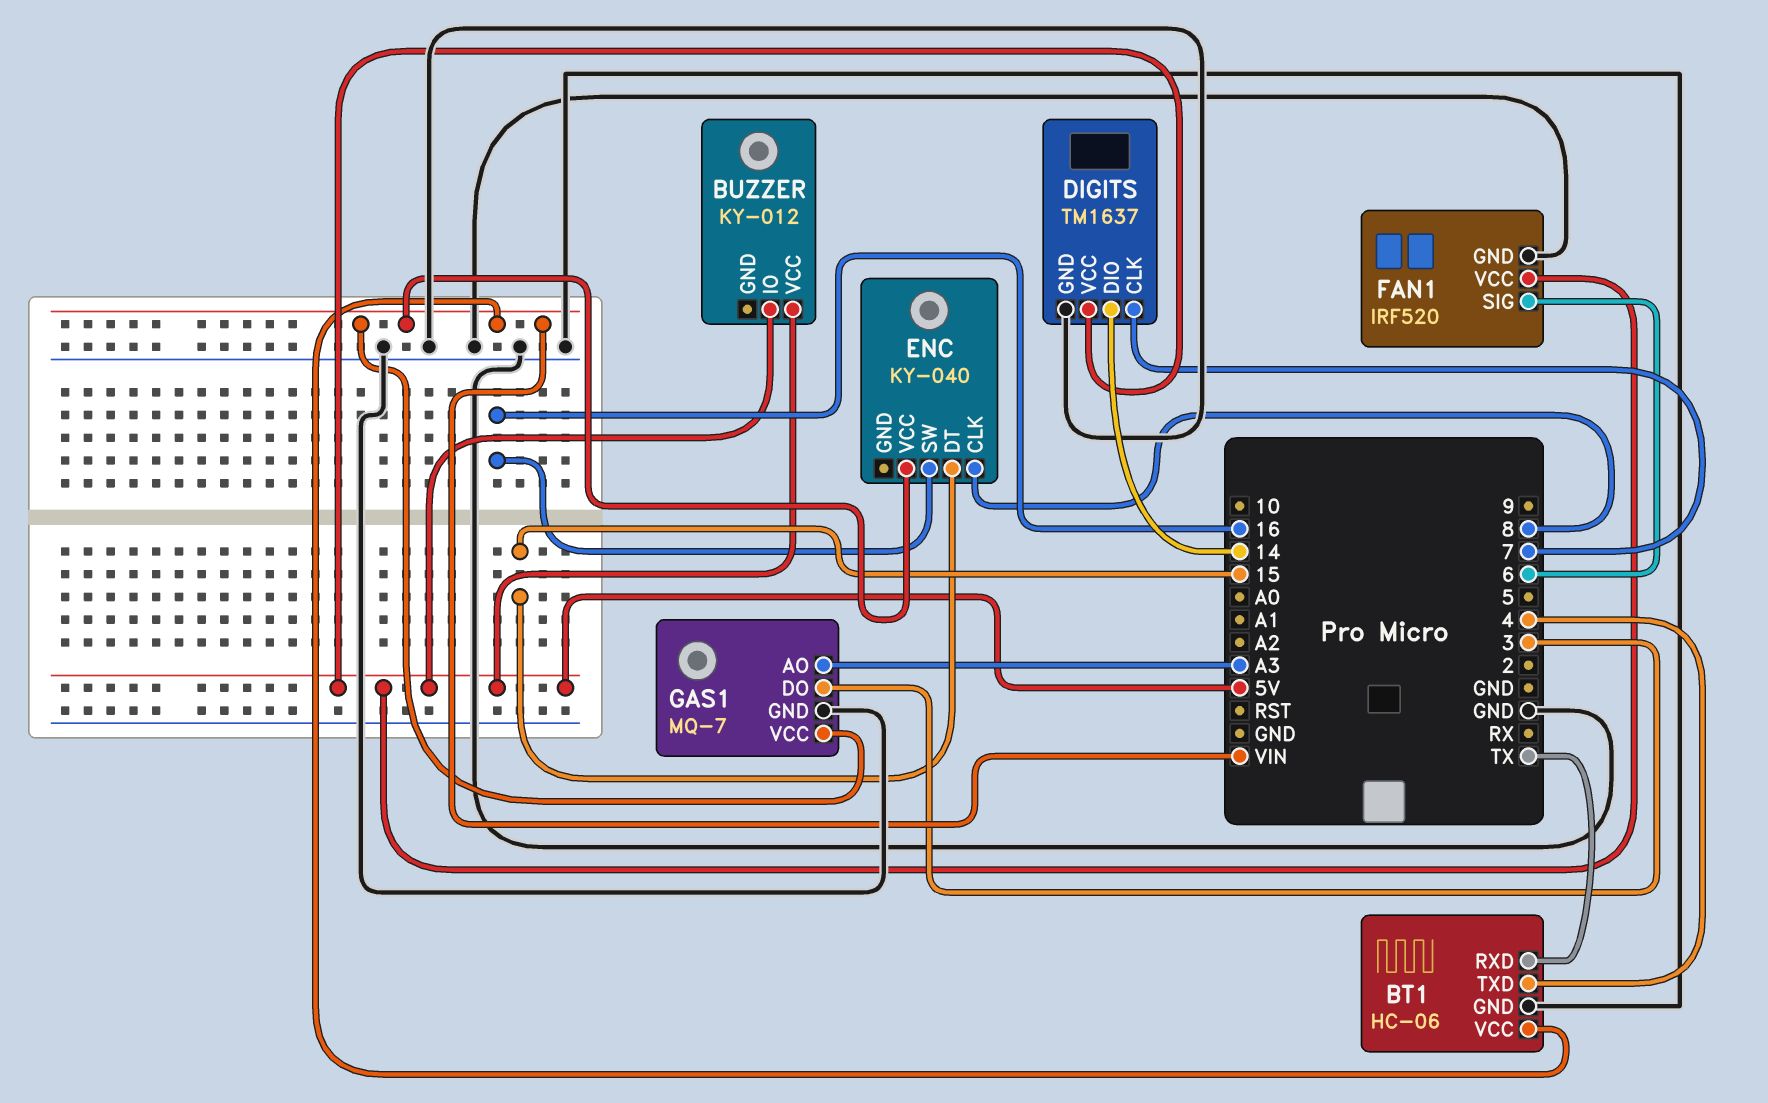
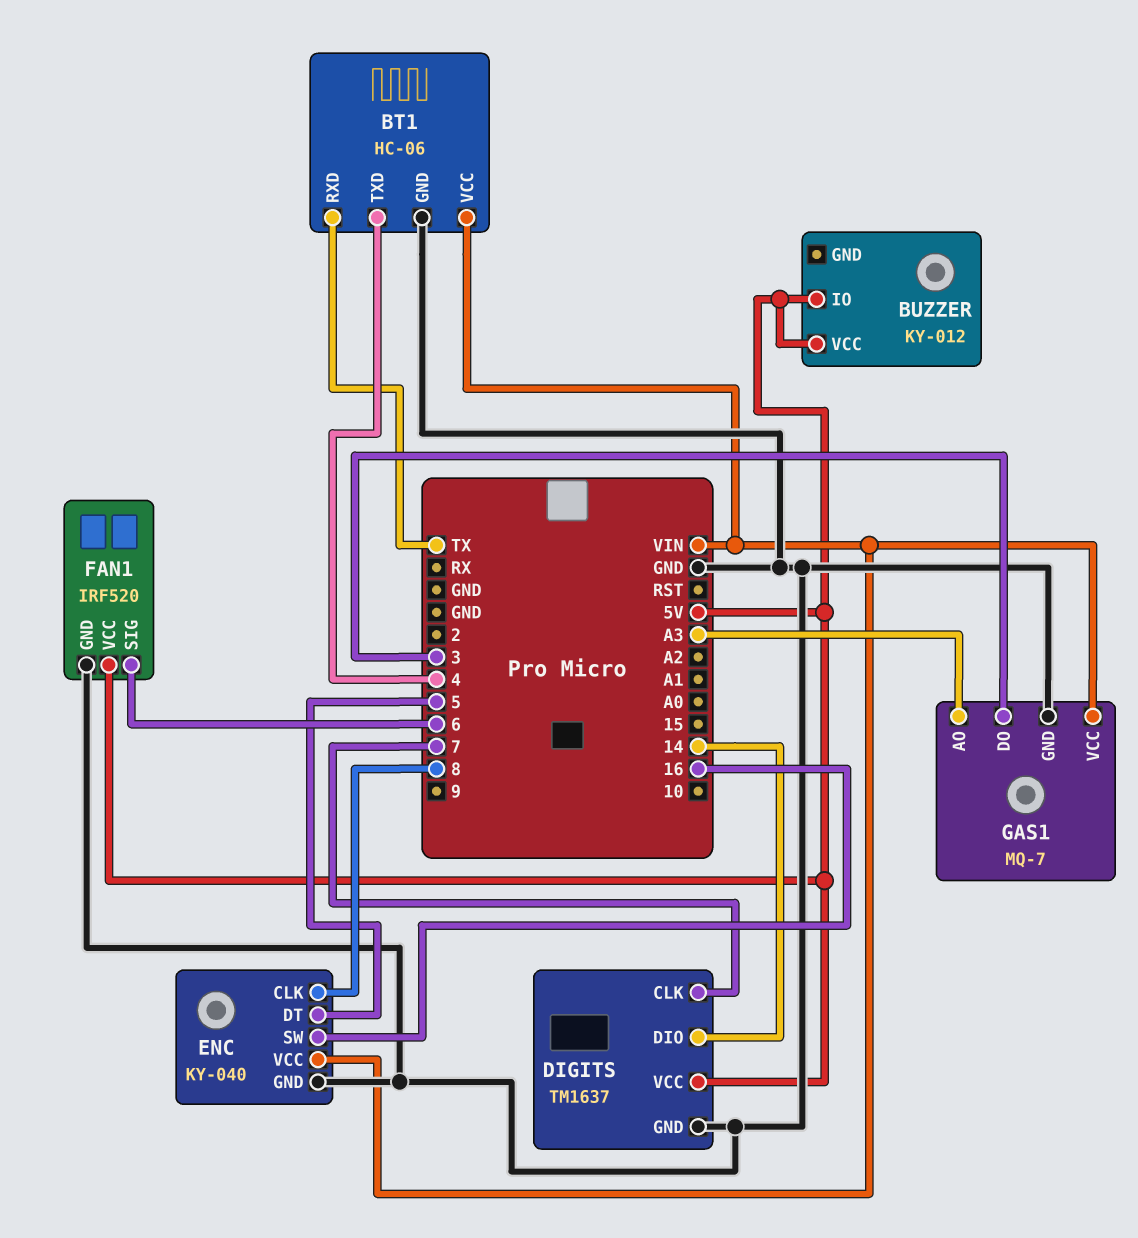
ENC pin DT: 15 -> 5
ENC pin GND: none -> GND

